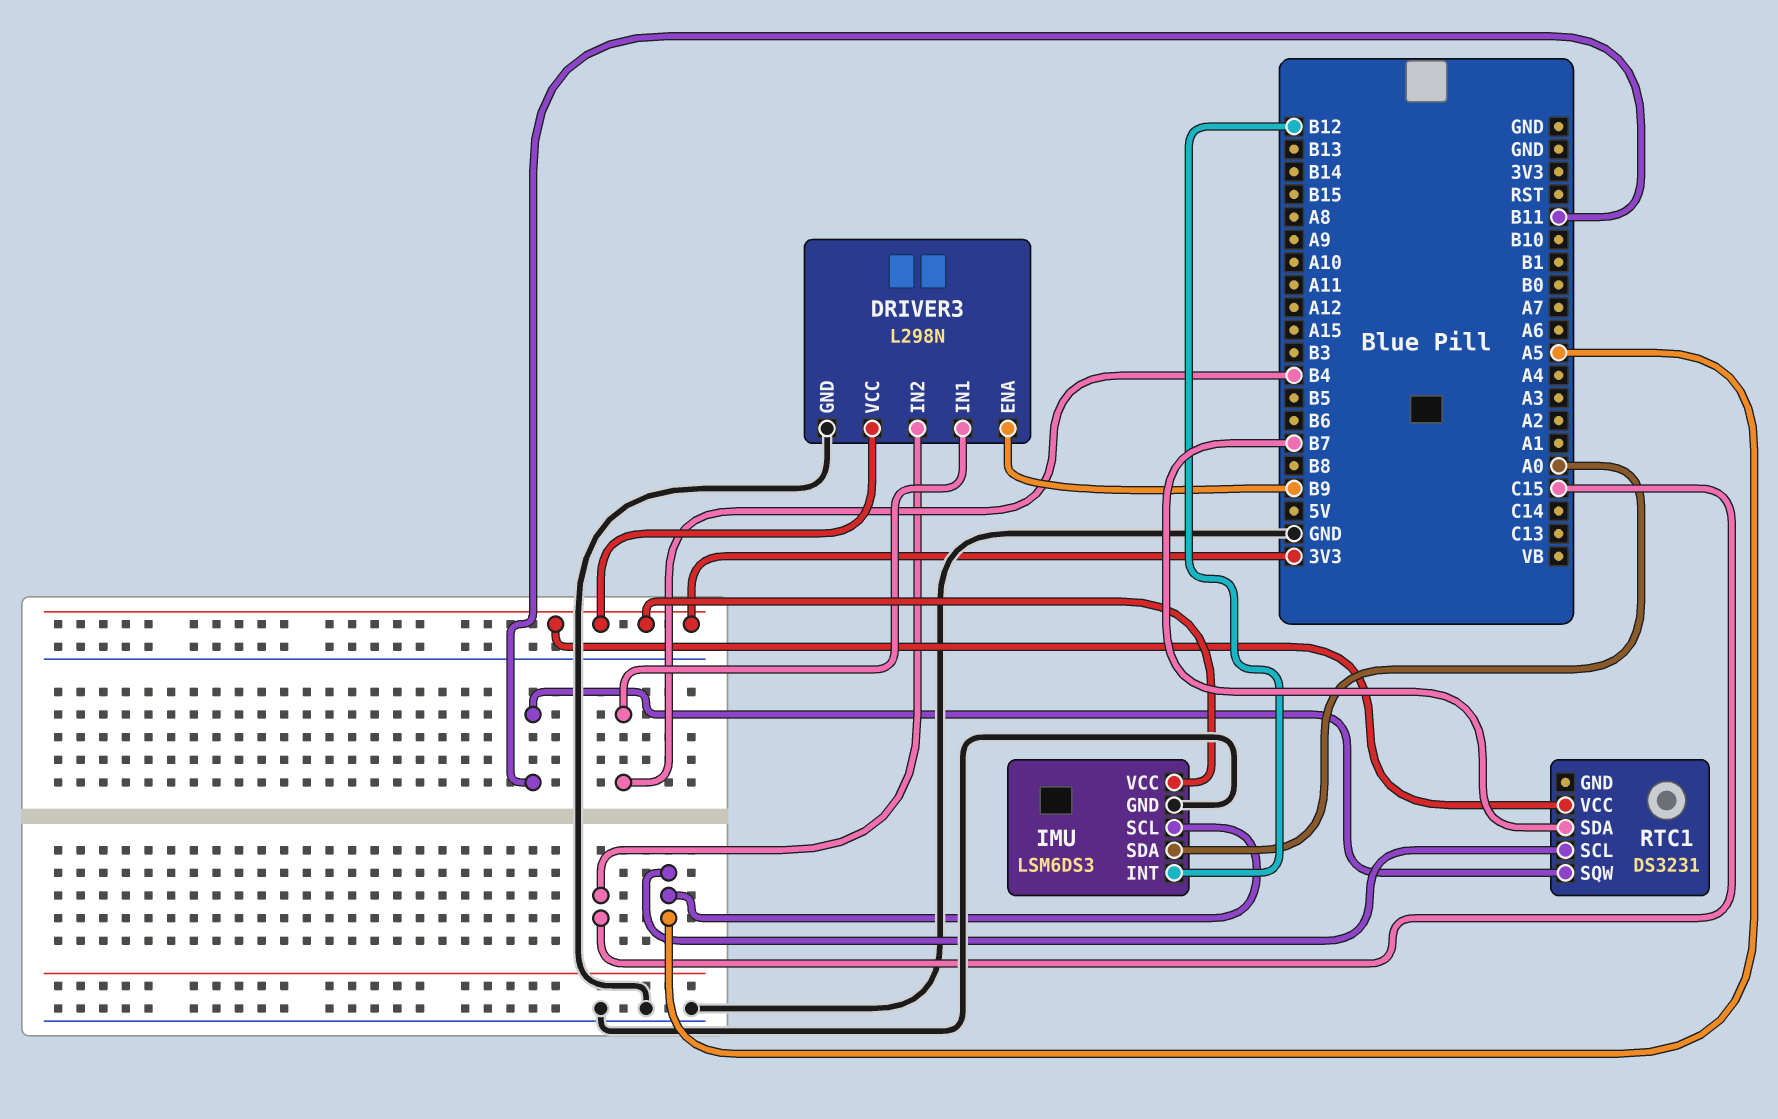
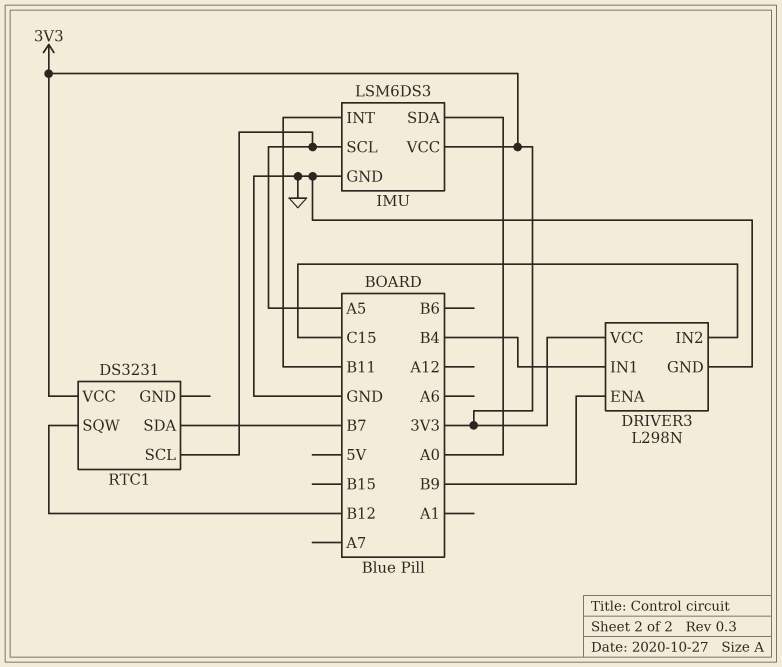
IMU pin INT: B12 -> B11
RTC1 pin SQW: B11 -> B12

